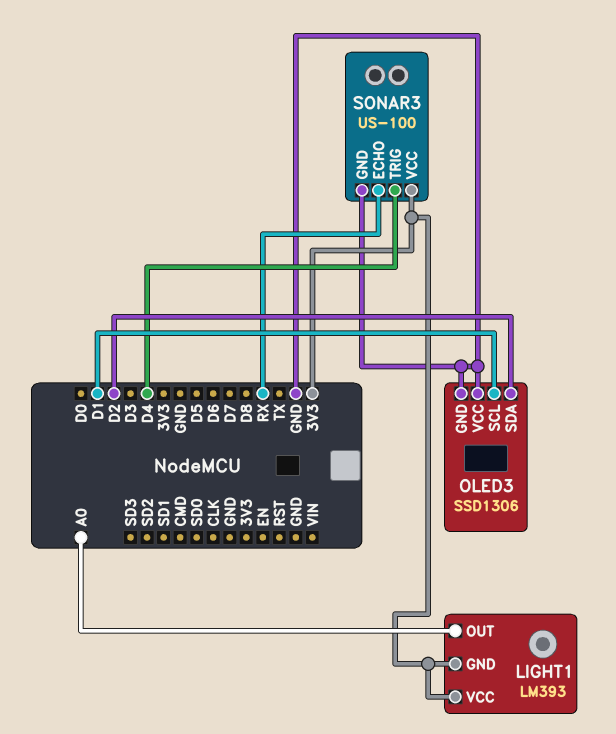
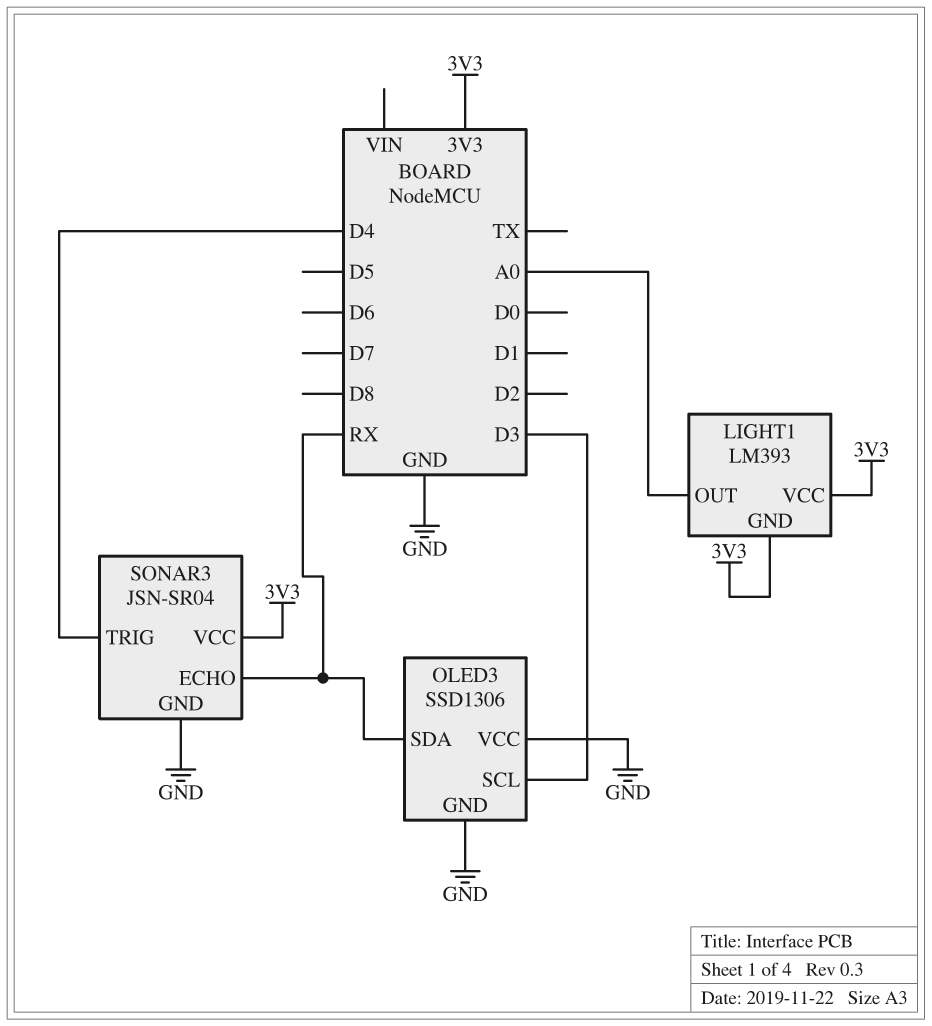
OLED3 pin SCL: D1 -> D3
OLED3 pin SDA: D2 -> RX
SONAR3: US-100 -> JSN-SR04

